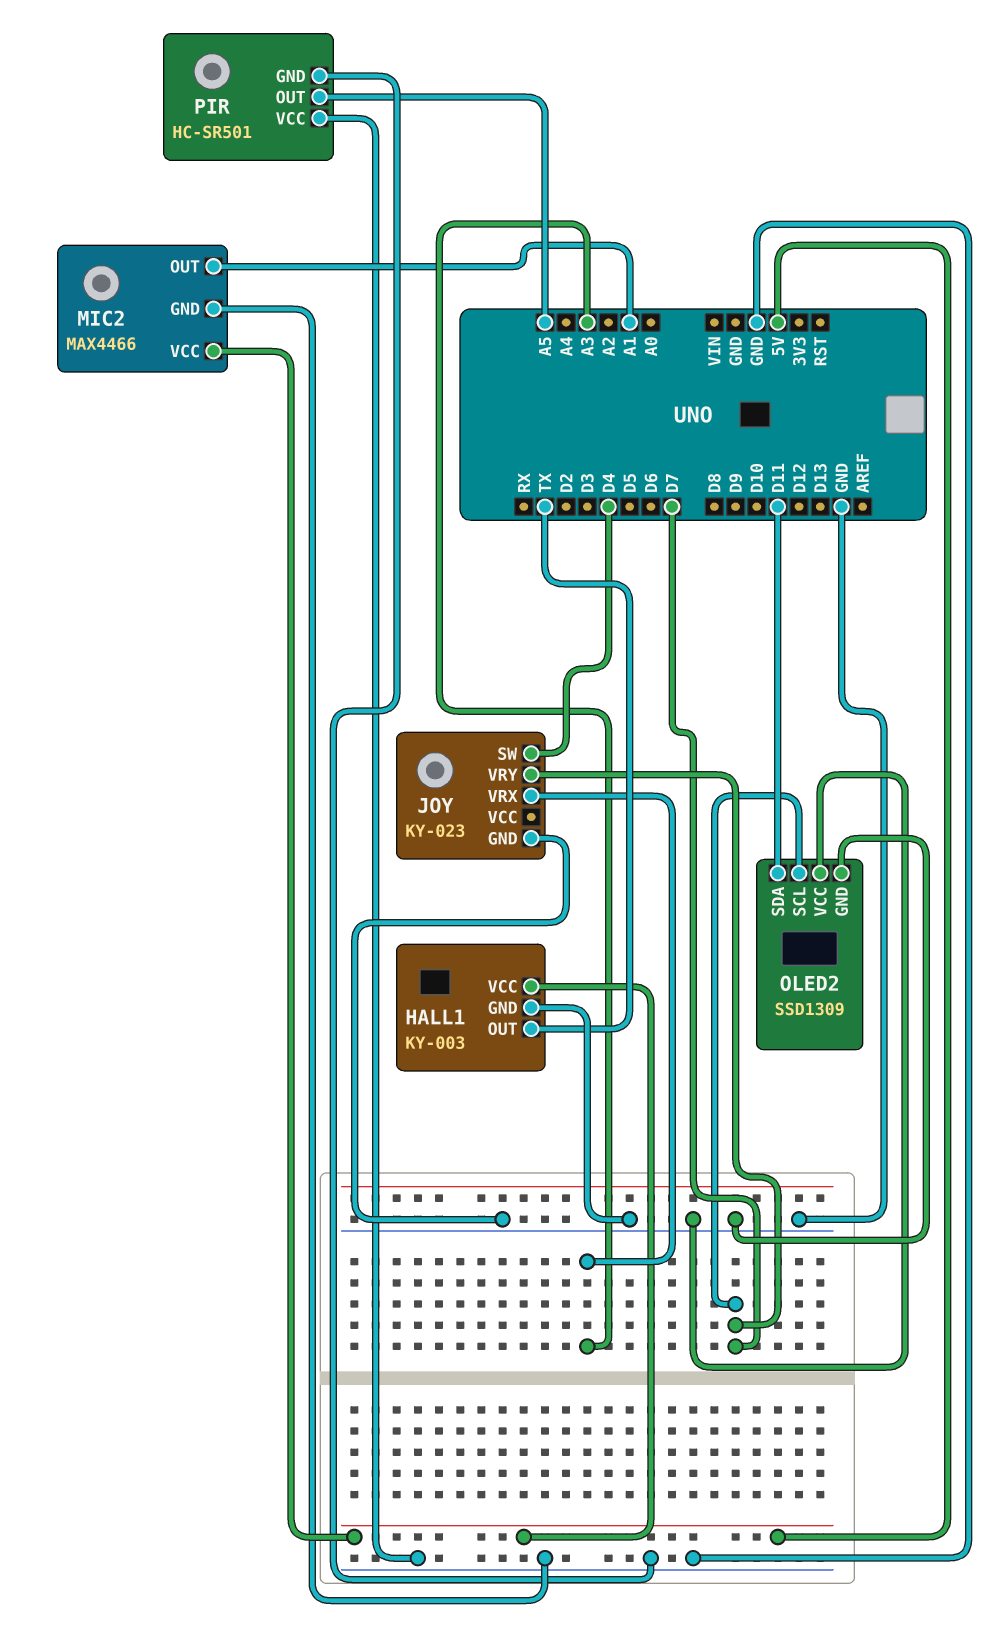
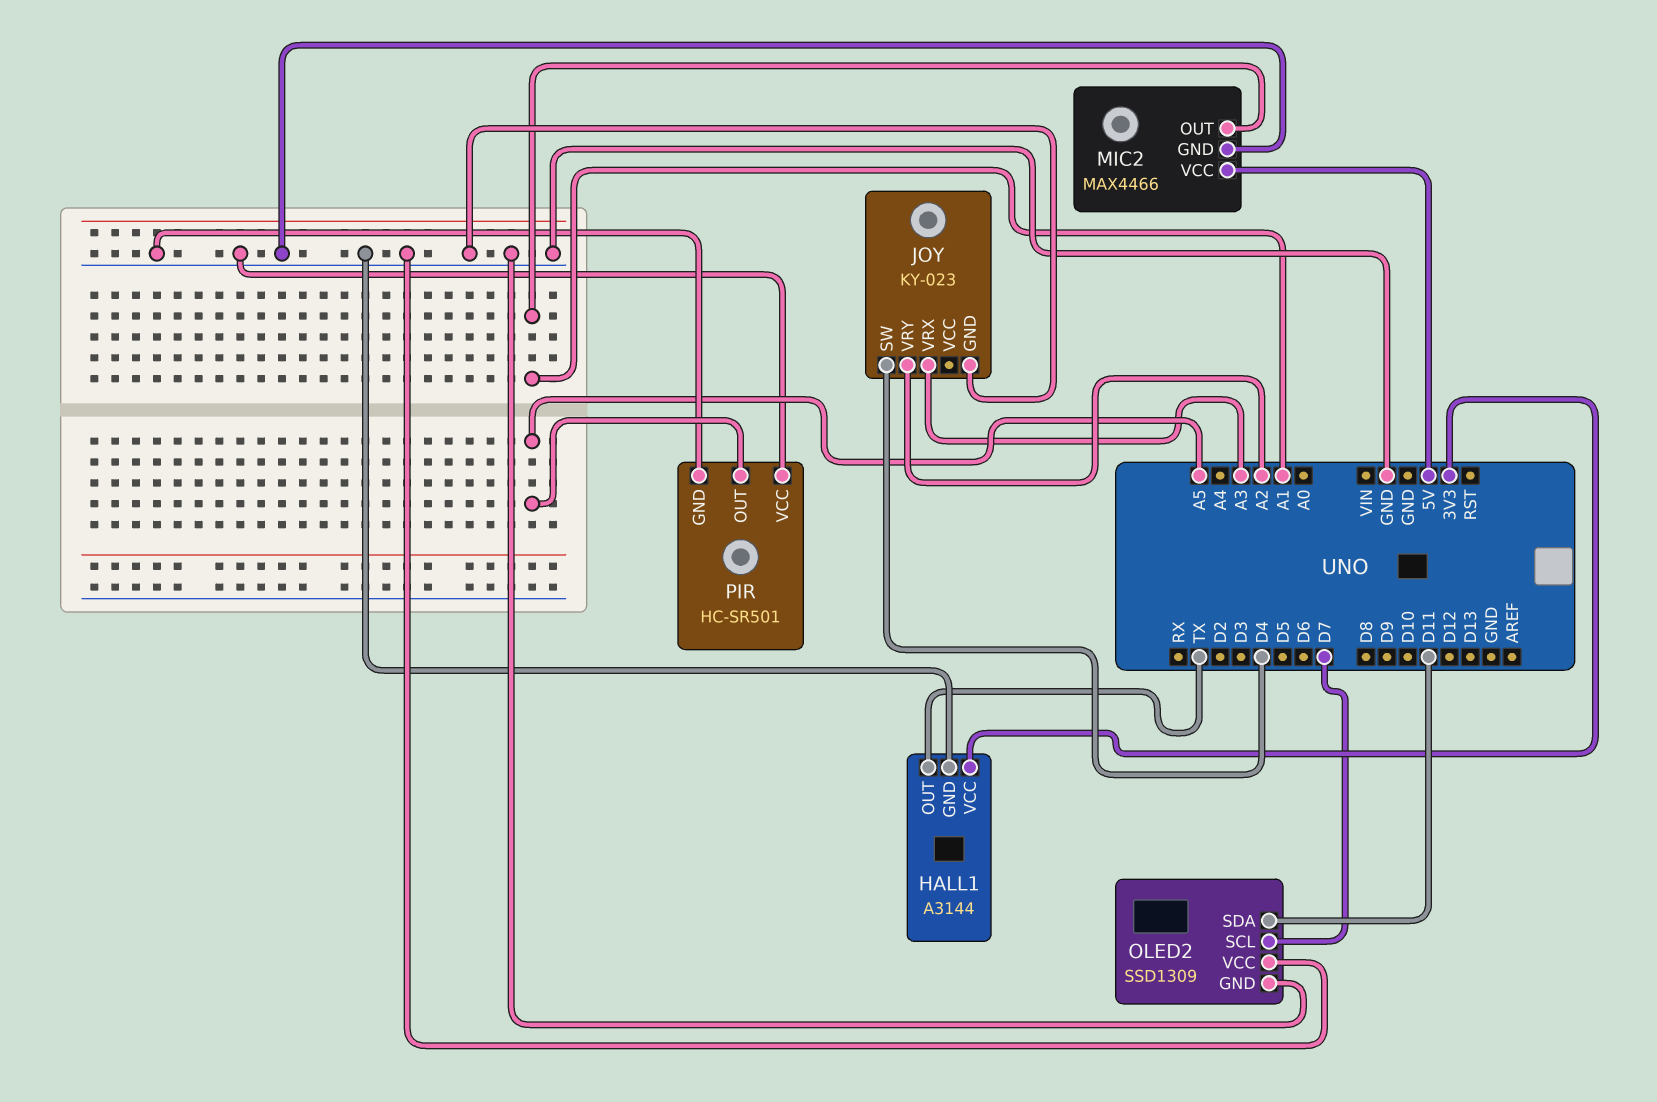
HALL1: KY-003 -> A3144
HALL1 pin VCC: 5V -> 3V3
JOY pin VRY: D7 -> A2

